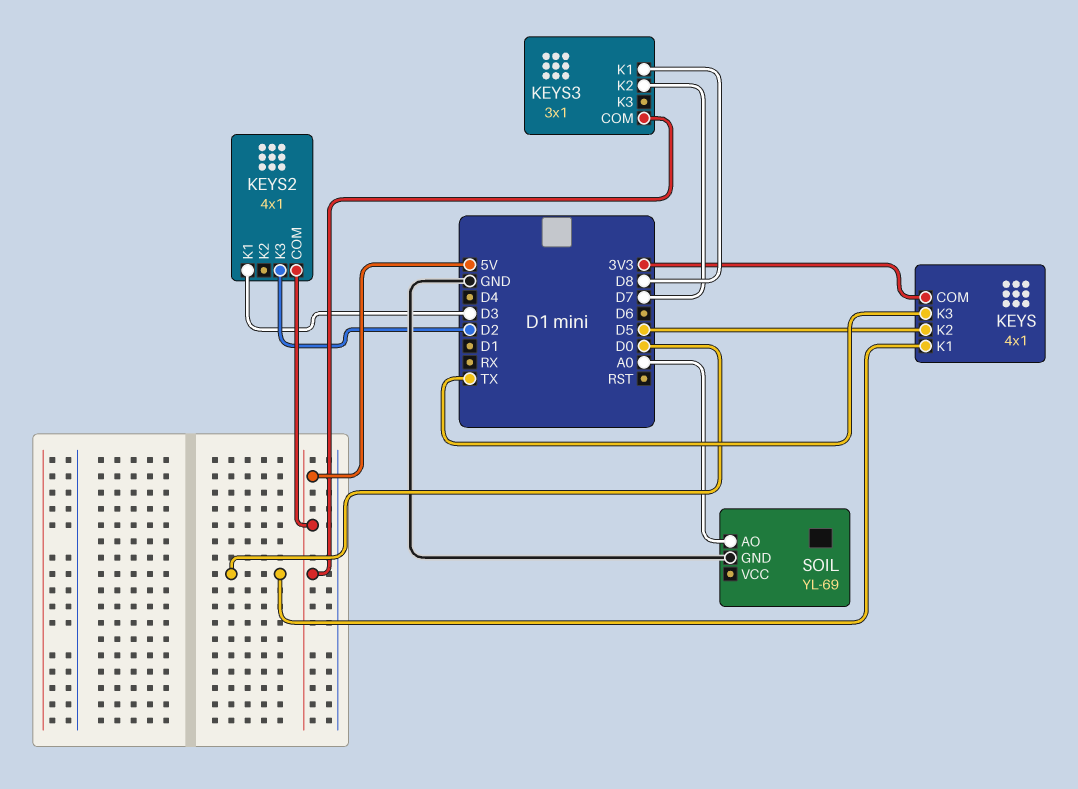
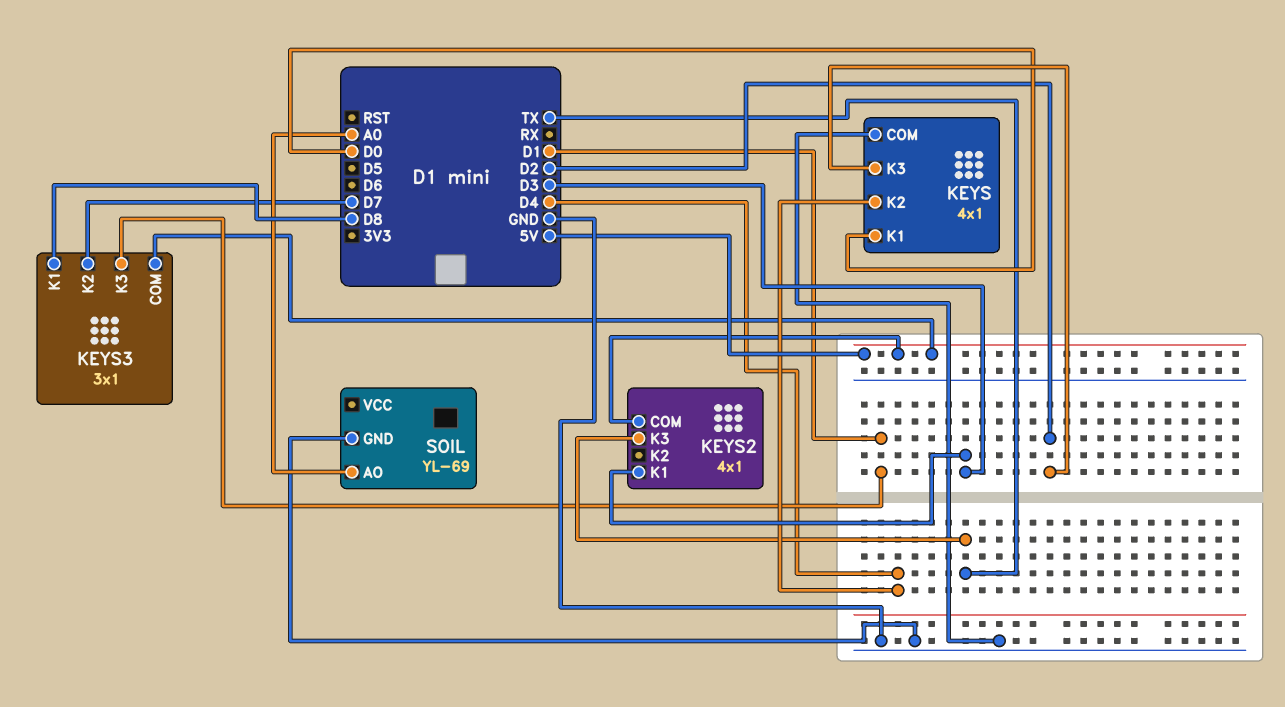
KEYS pin COM: 3V3 -> GND
KEYS pin K2: D5 -> D4
KEYS pin K3: TX -> D2
KEYS2 pin K3: D2 -> TX
KEYS3 pin K3: none -> D1

